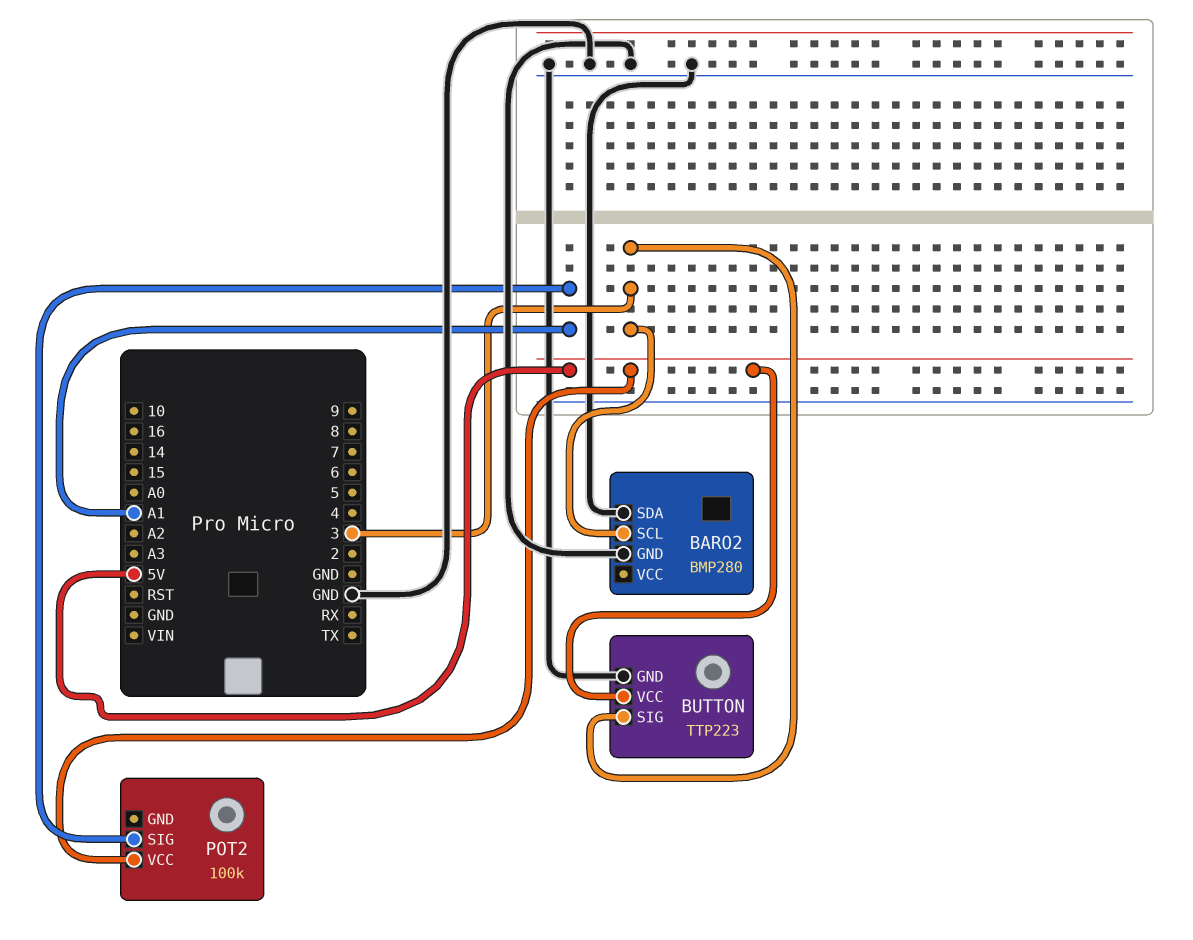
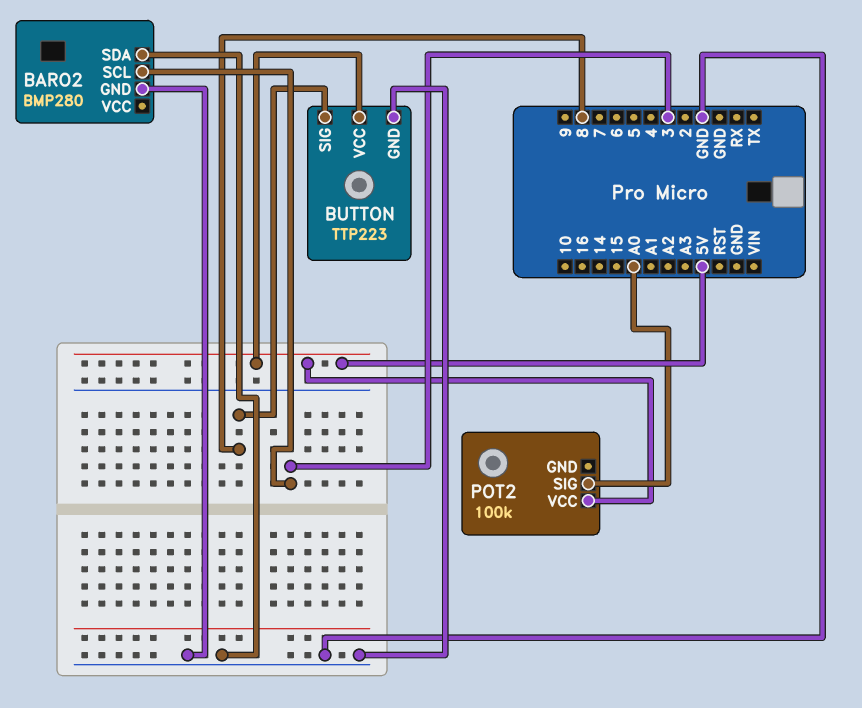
BUTTON pin SIG: 3 -> 8
POT2 pin SIG: A1 -> A0

